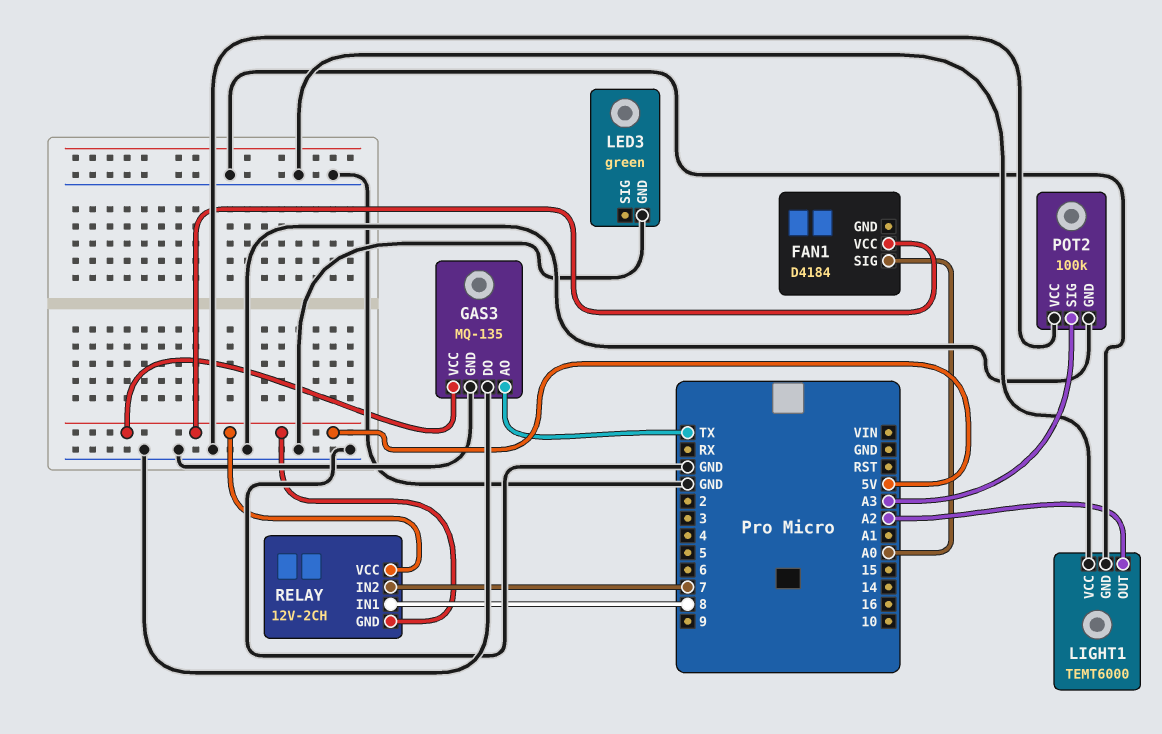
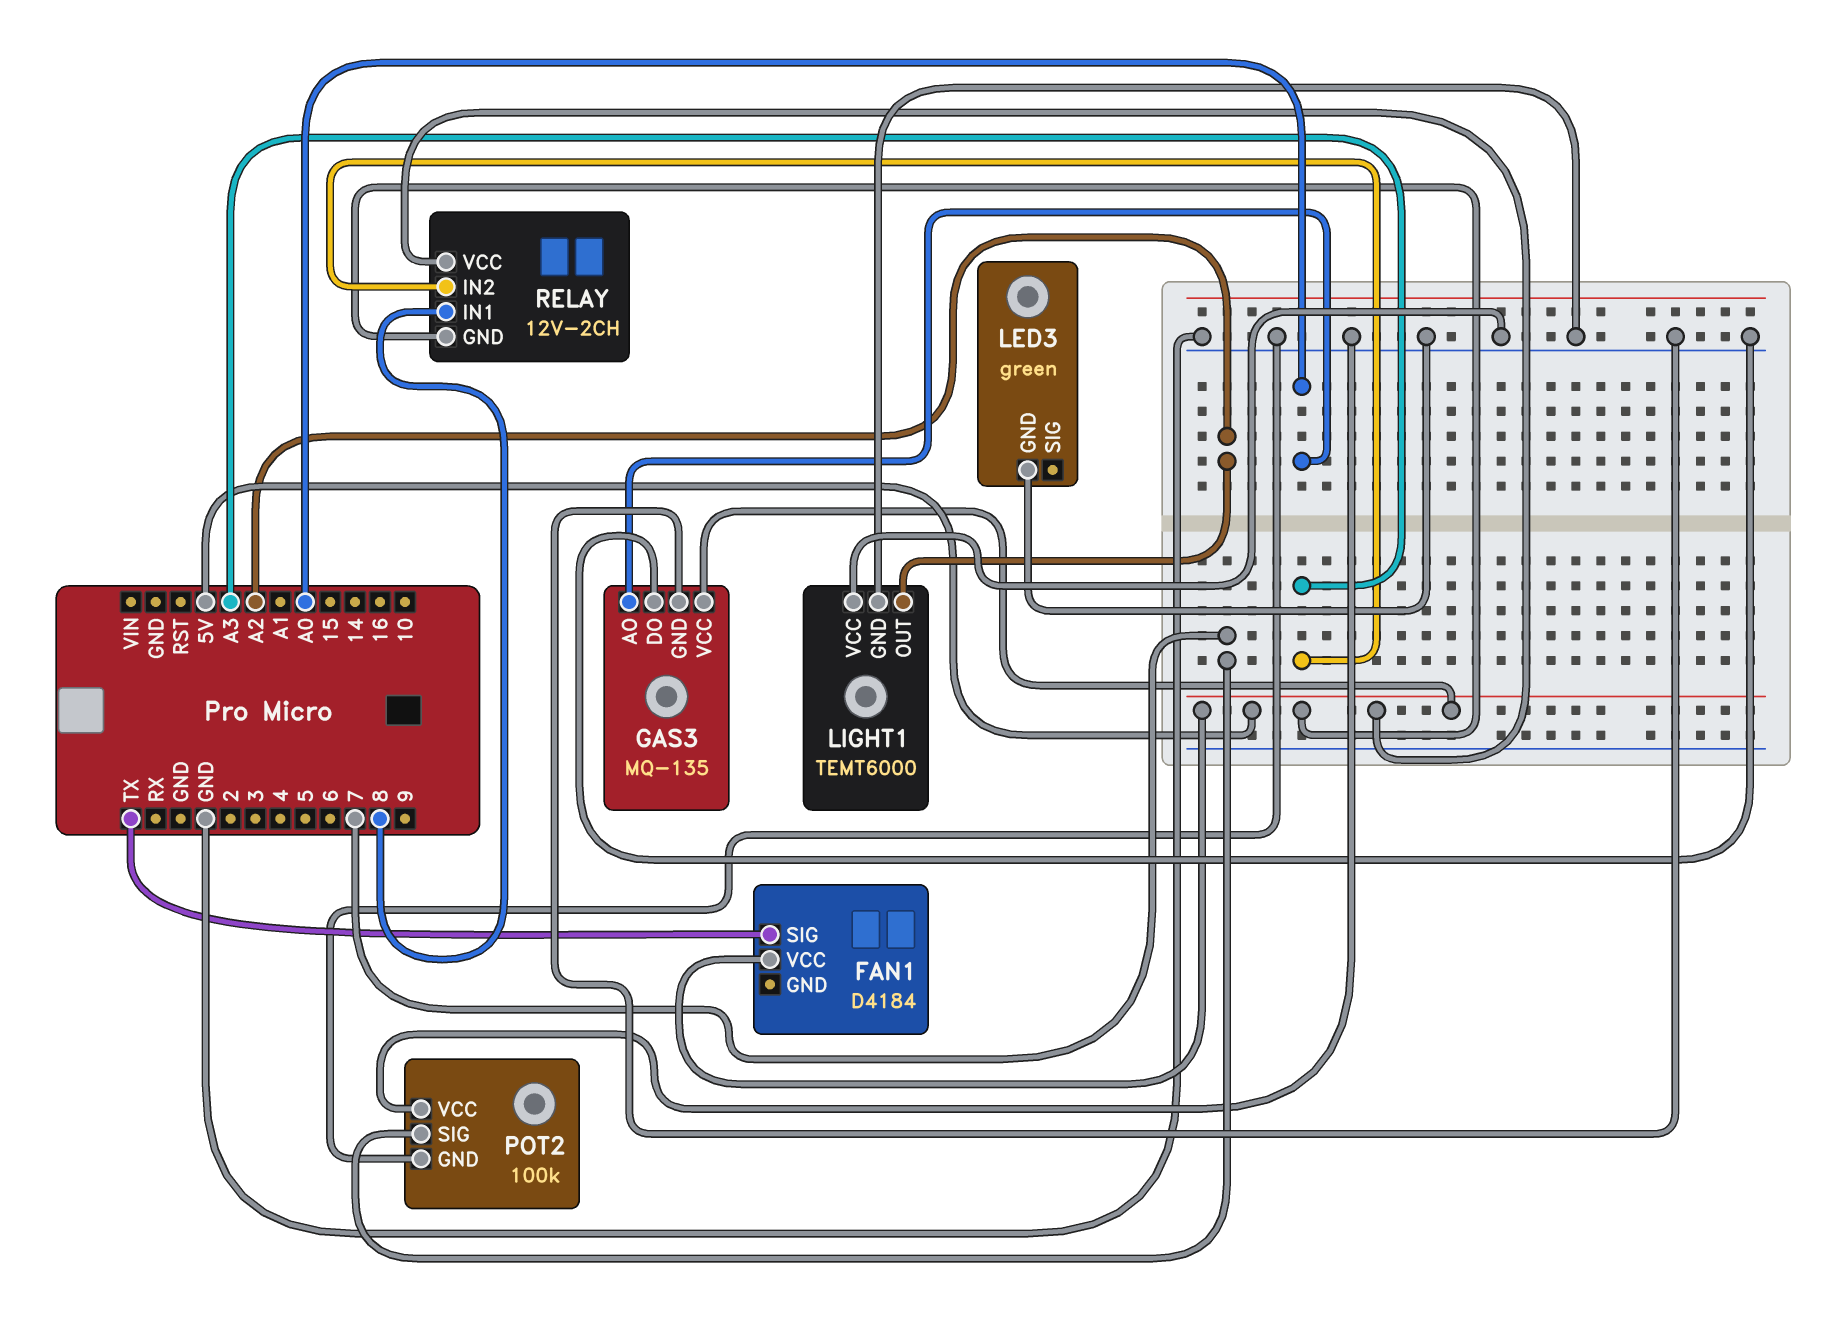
FAN1 pin SIG: A0 -> TX
GAS3 pin AO: TX -> A0
POT2 pin SIG: A3 -> 7
RELAY pin IN2: 7 -> A3

